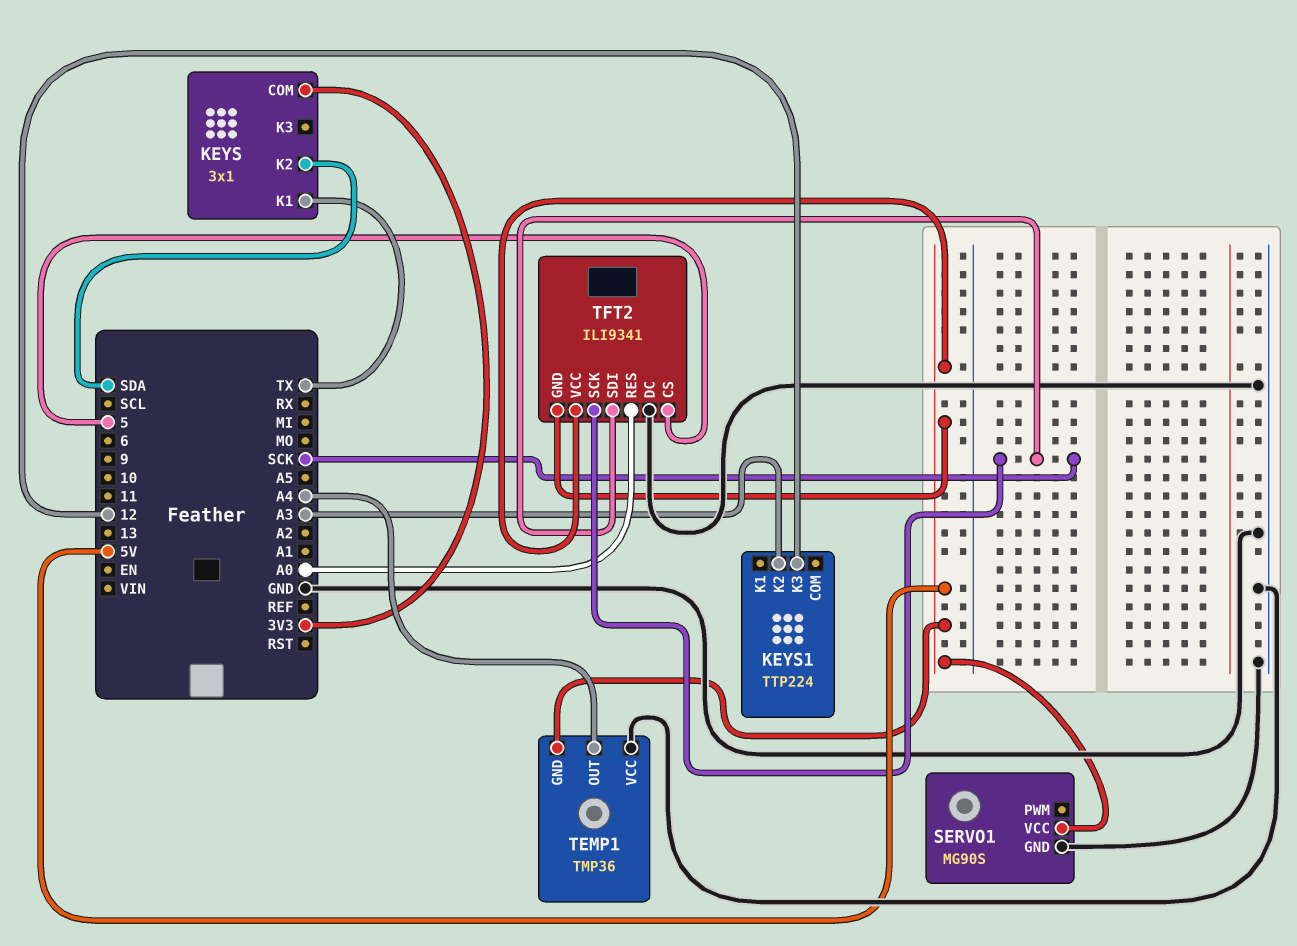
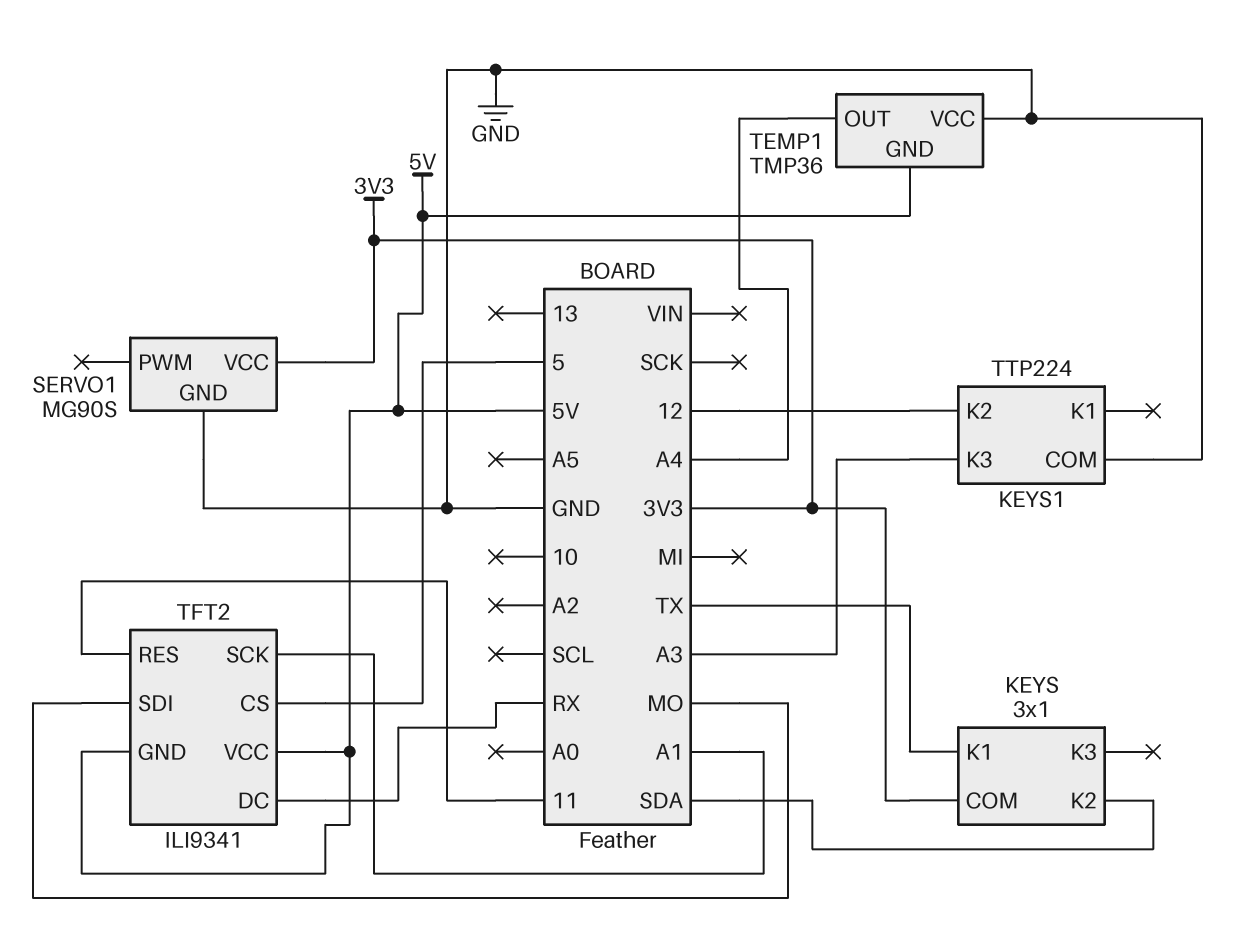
KEYS1 pin COM: none -> GND
KEYS1 pin K2: A3 -> 12
KEYS1 pin K3: 12 -> A3
SERVO1 pin VCC: 5V -> 3V3
TFT2 pin DC: GND -> RX
TFT2 pin RES: A0 -> 11
TFT2 pin SCK: SCK -> A1
TFT2 pin SDI: SCK -> MO

